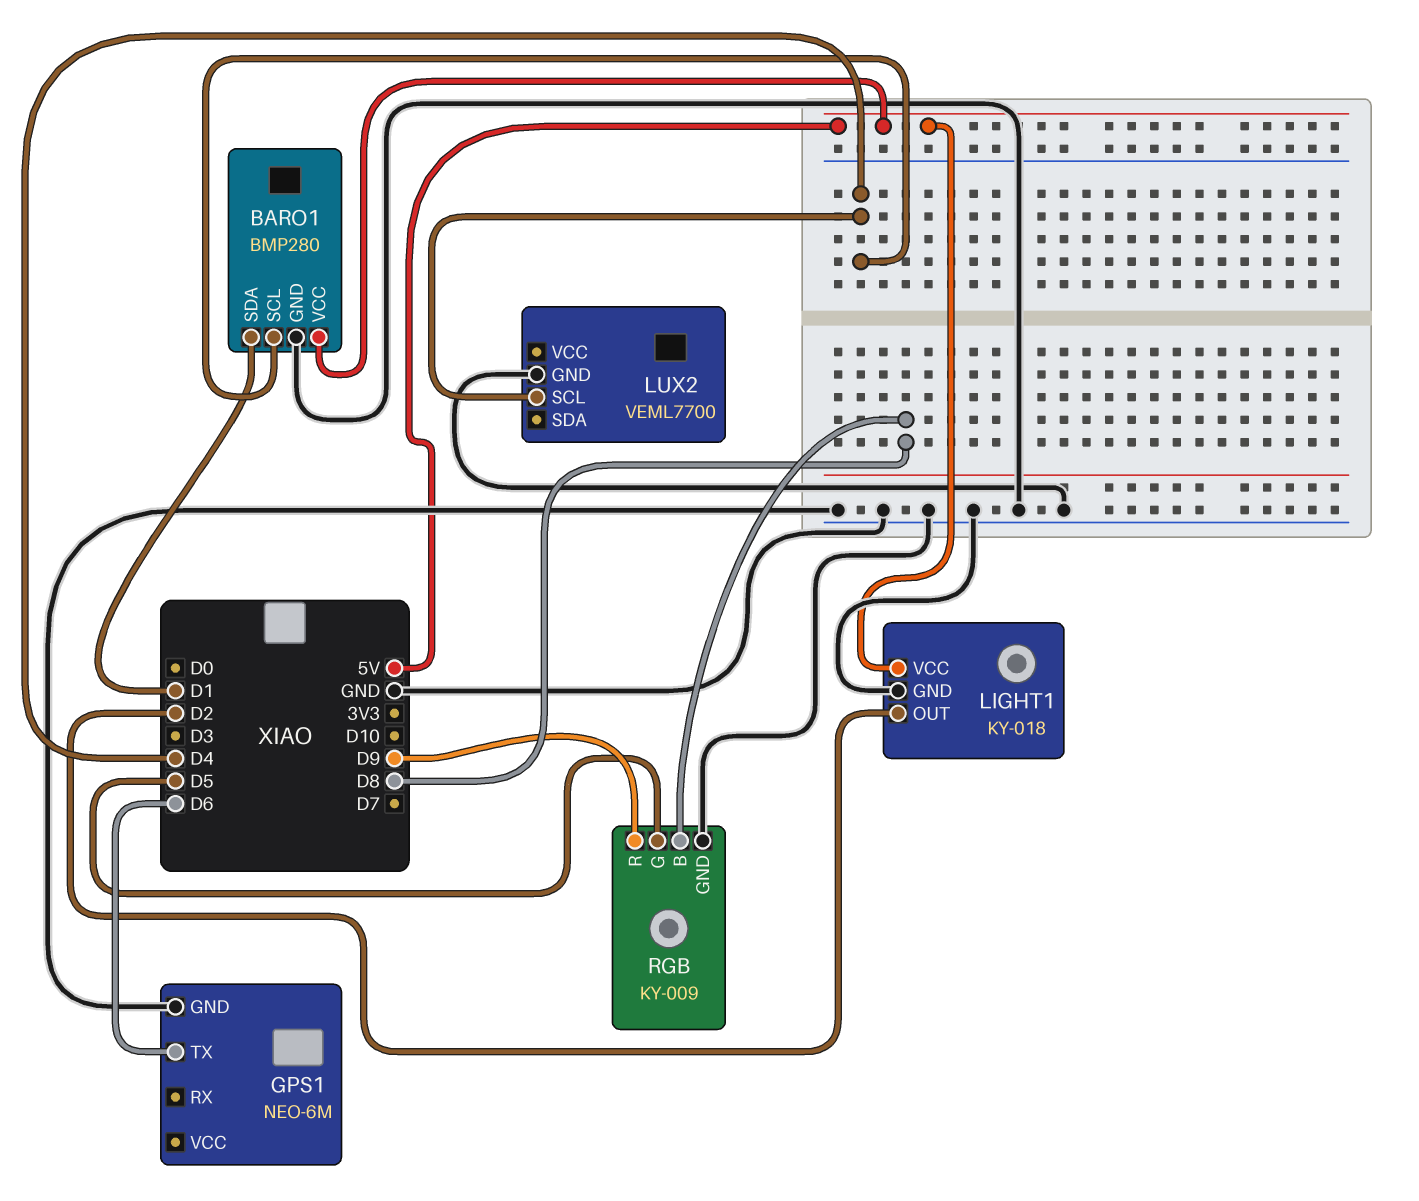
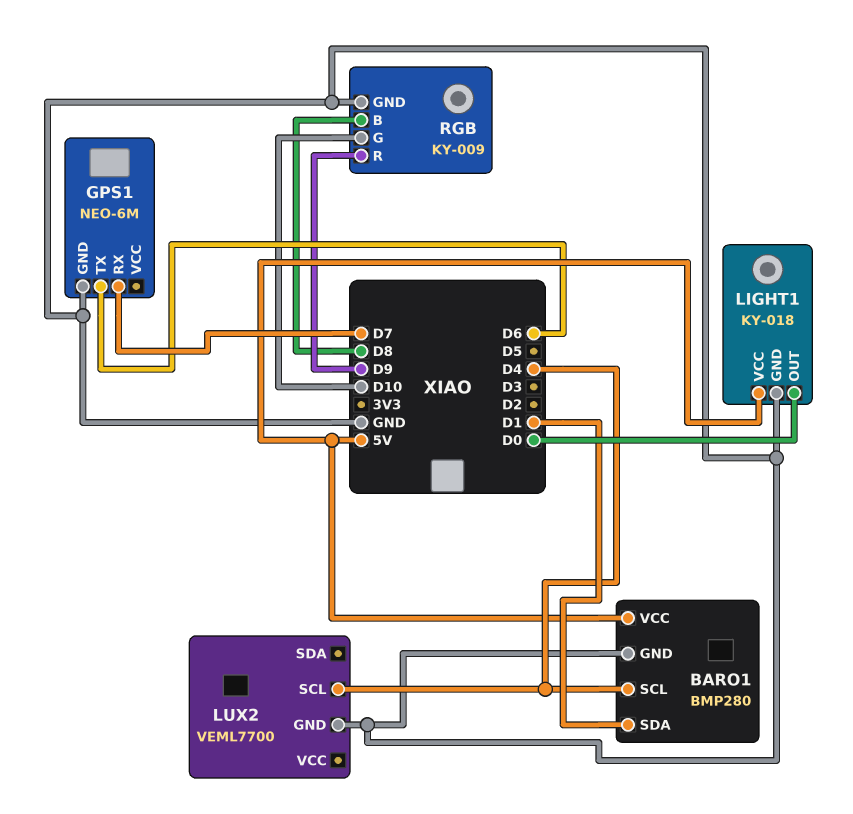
GPS1 pin RX: none -> D7
LIGHT1 pin OUT: D2 -> D0
RGB pin G: D5 -> D10

